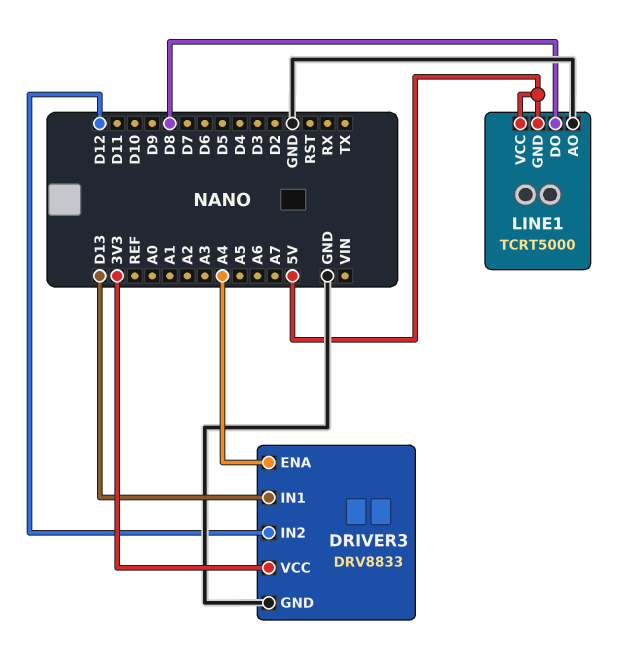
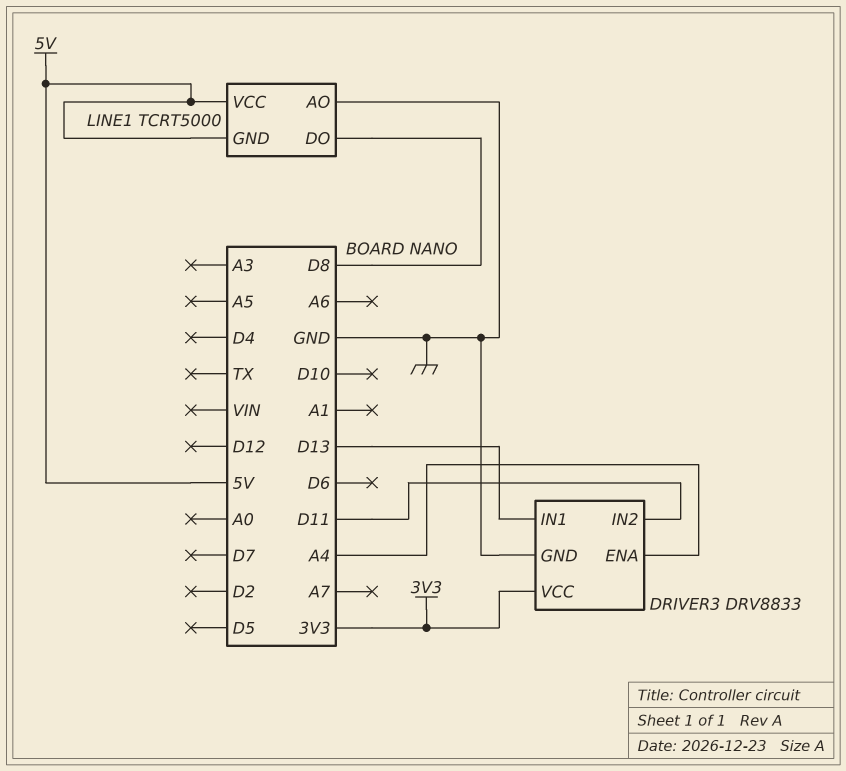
DRIVER3 pin IN2: D12 -> D11

